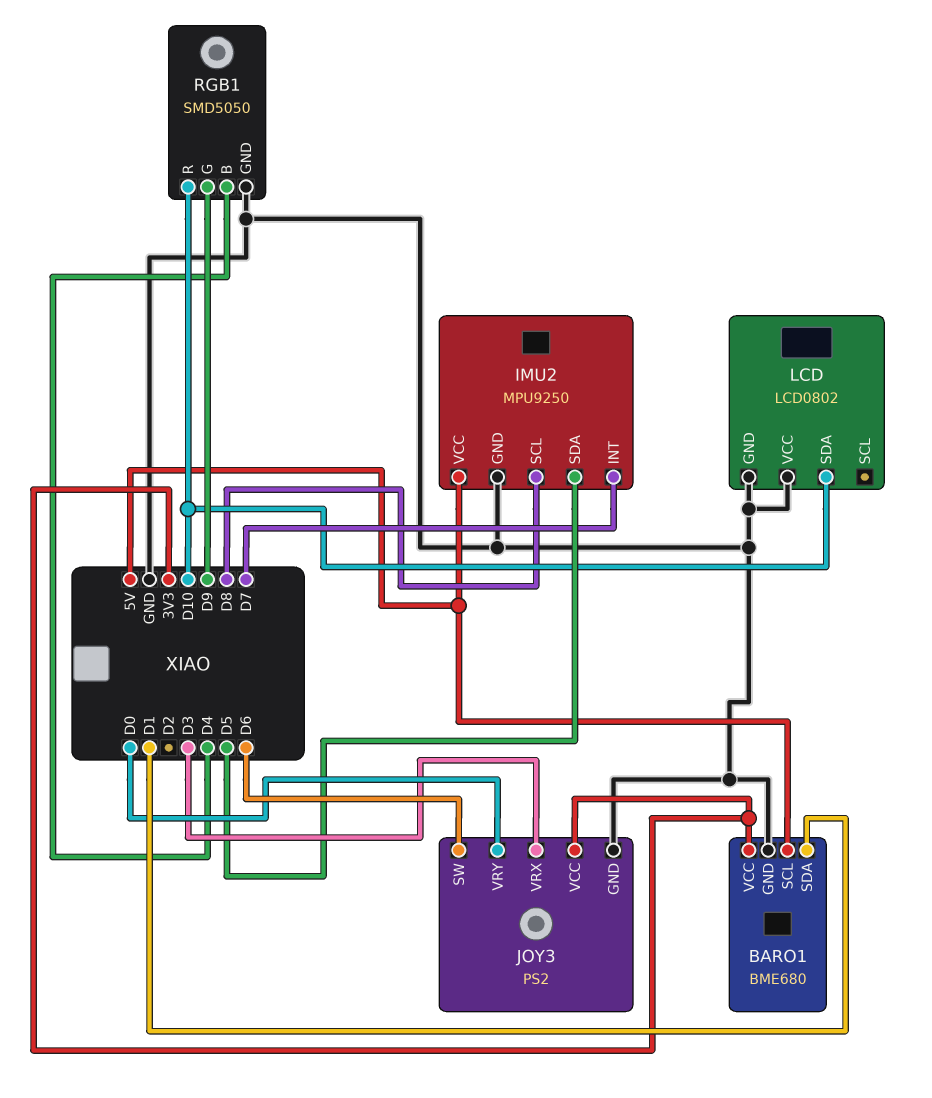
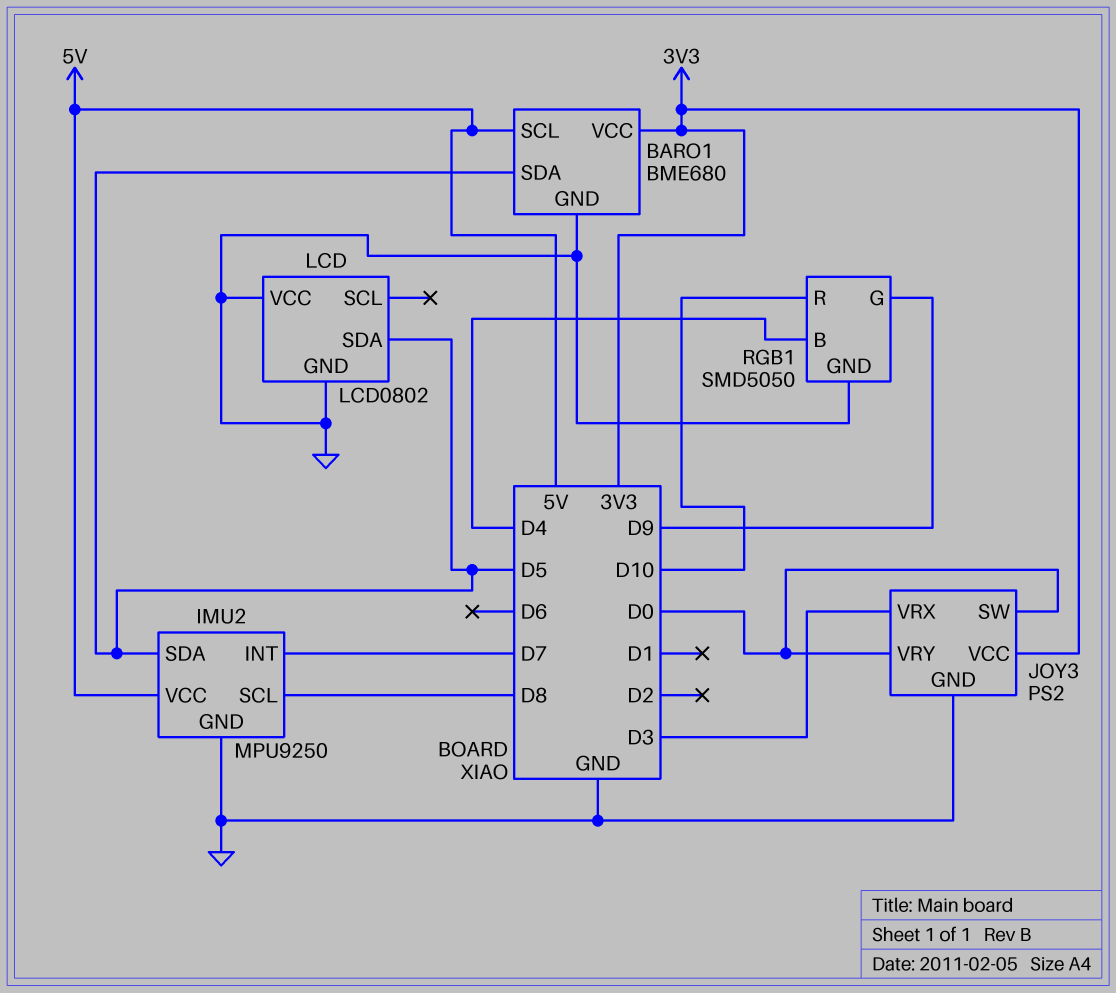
BARO1 pin SDA: D1 -> D5
JOY3 pin SW: D6 -> D0
LCD pin SDA: D10 -> D5

